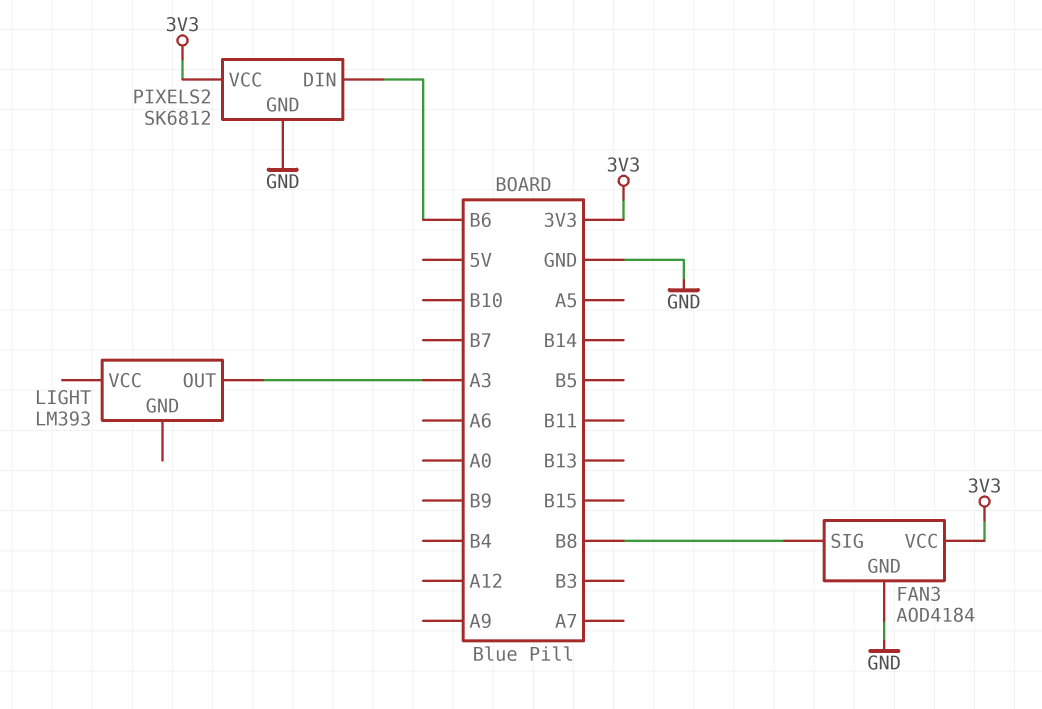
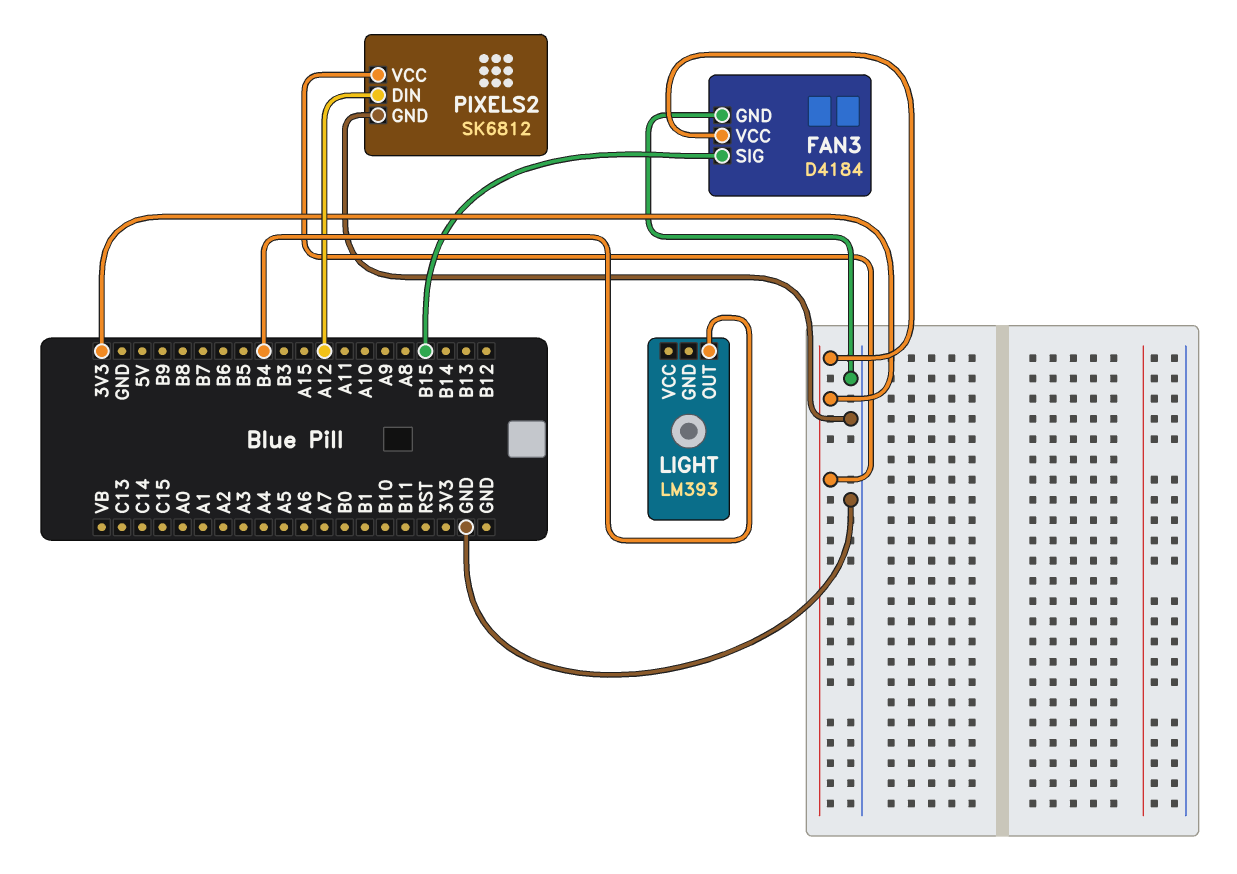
FAN3: AOD4184 -> D4184
FAN3 pin SIG: B8 -> B15
LIGHT pin OUT: A3 -> B4
PIXELS2 pin DIN: B6 -> A12

